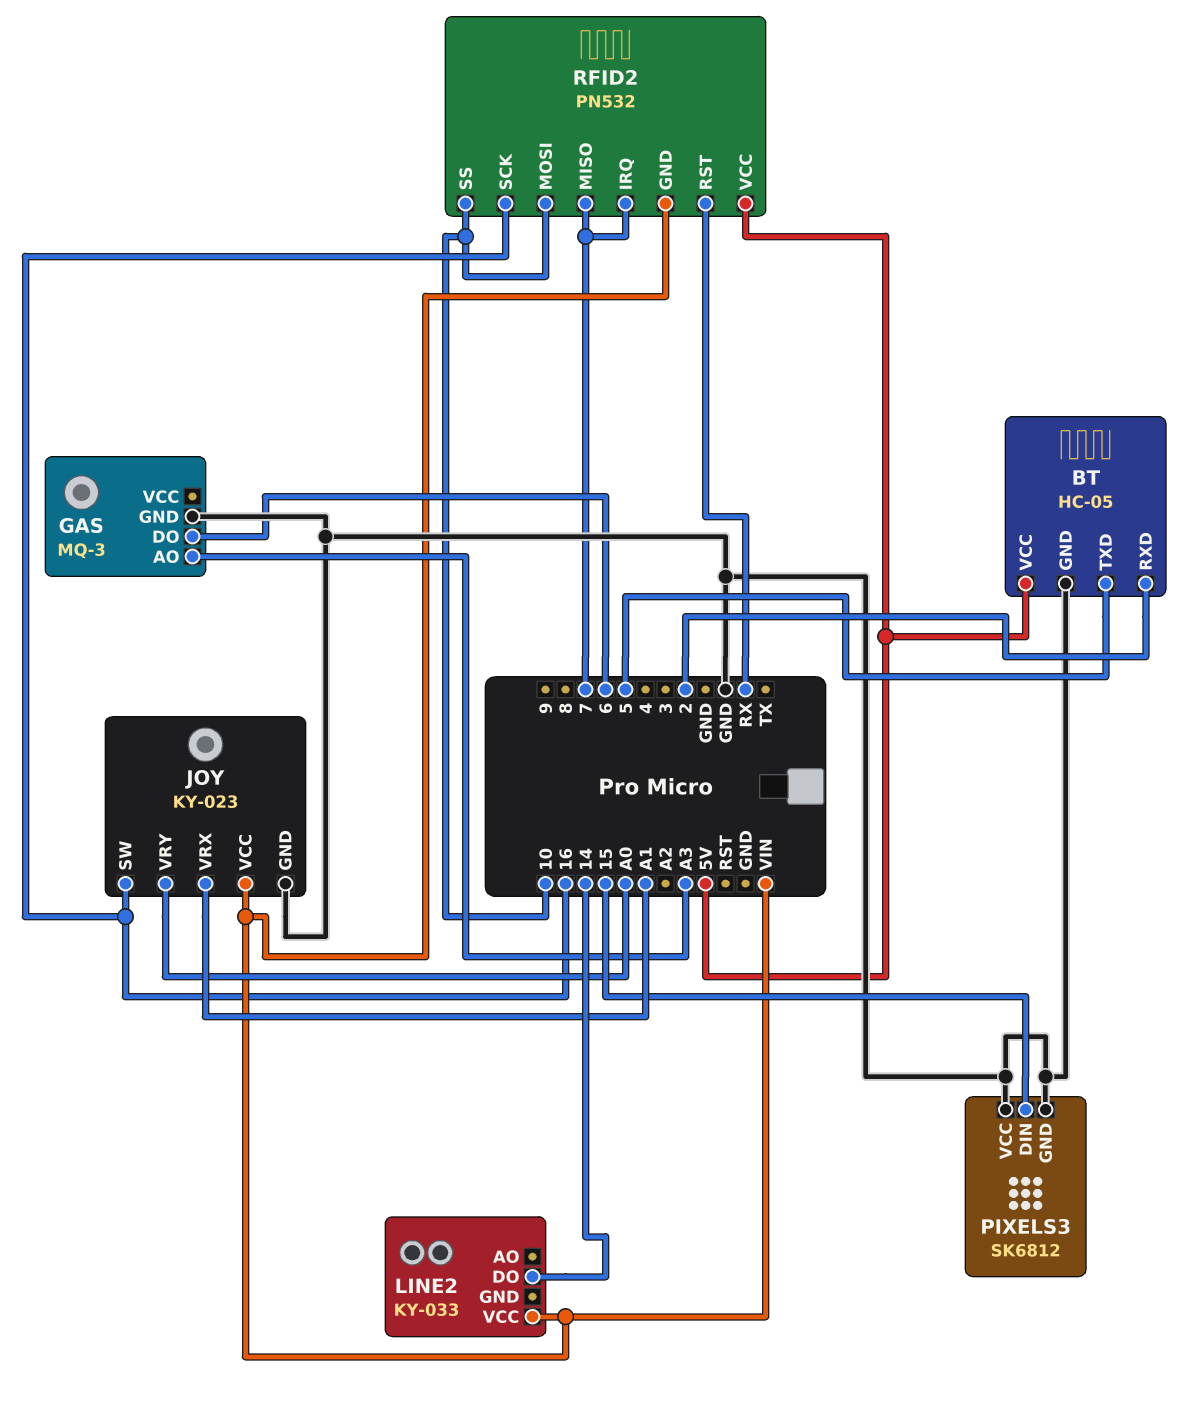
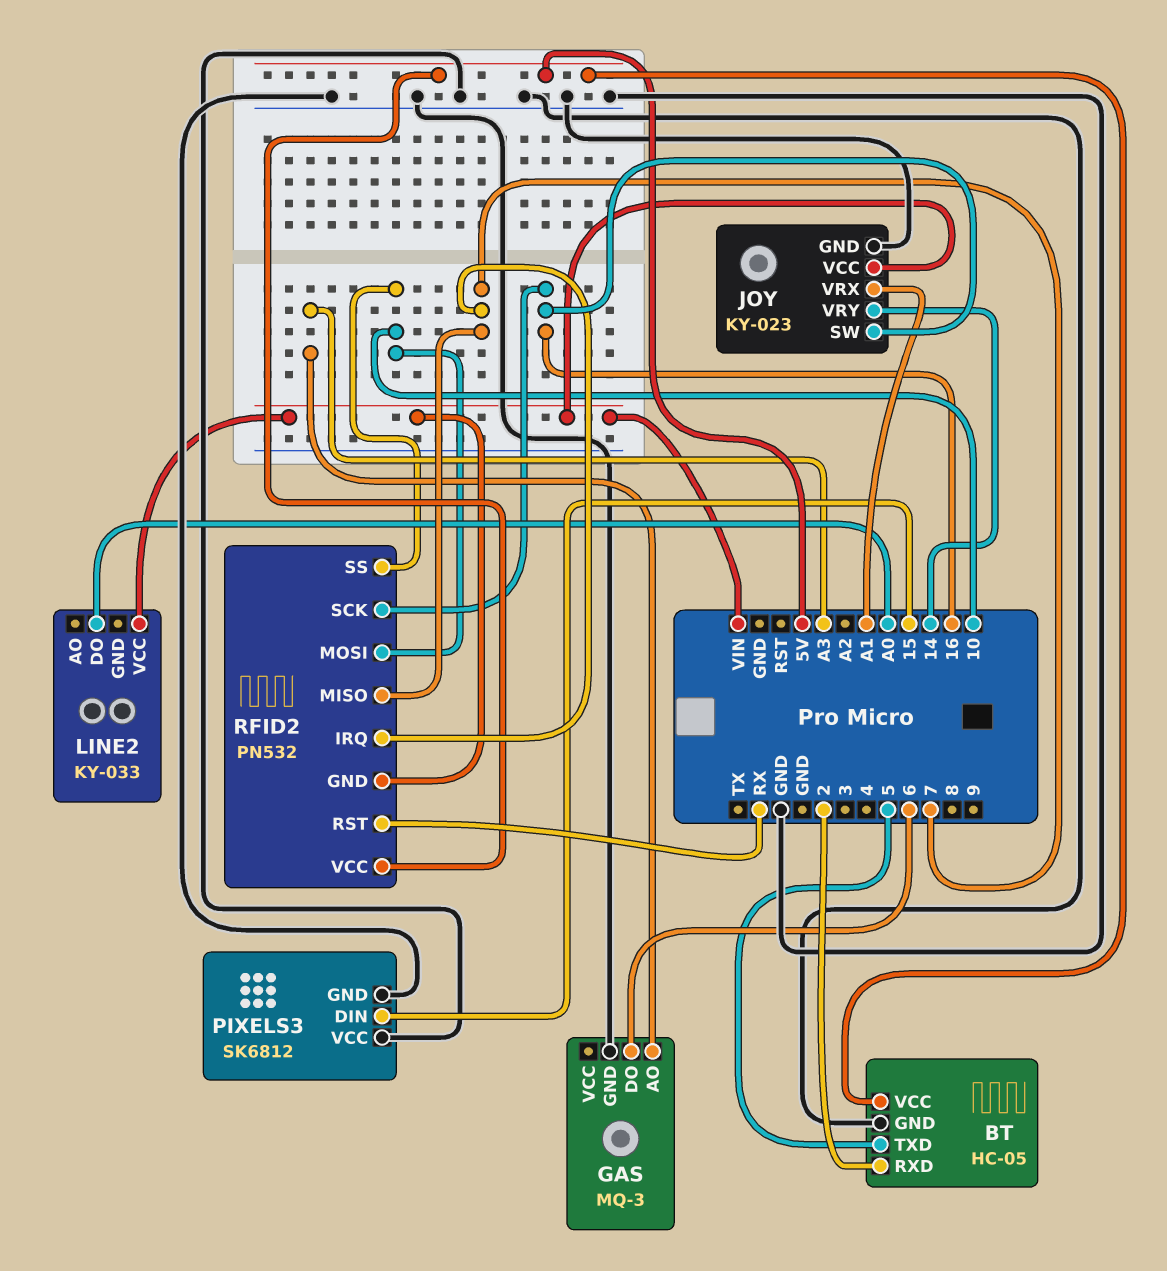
JOY pin VRY: A0 -> 14
LINE2 pin DO: 14 -> A0

